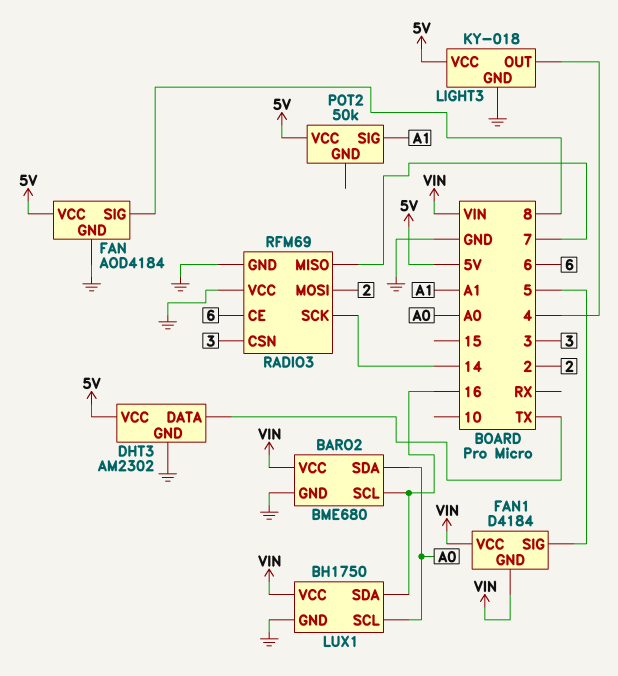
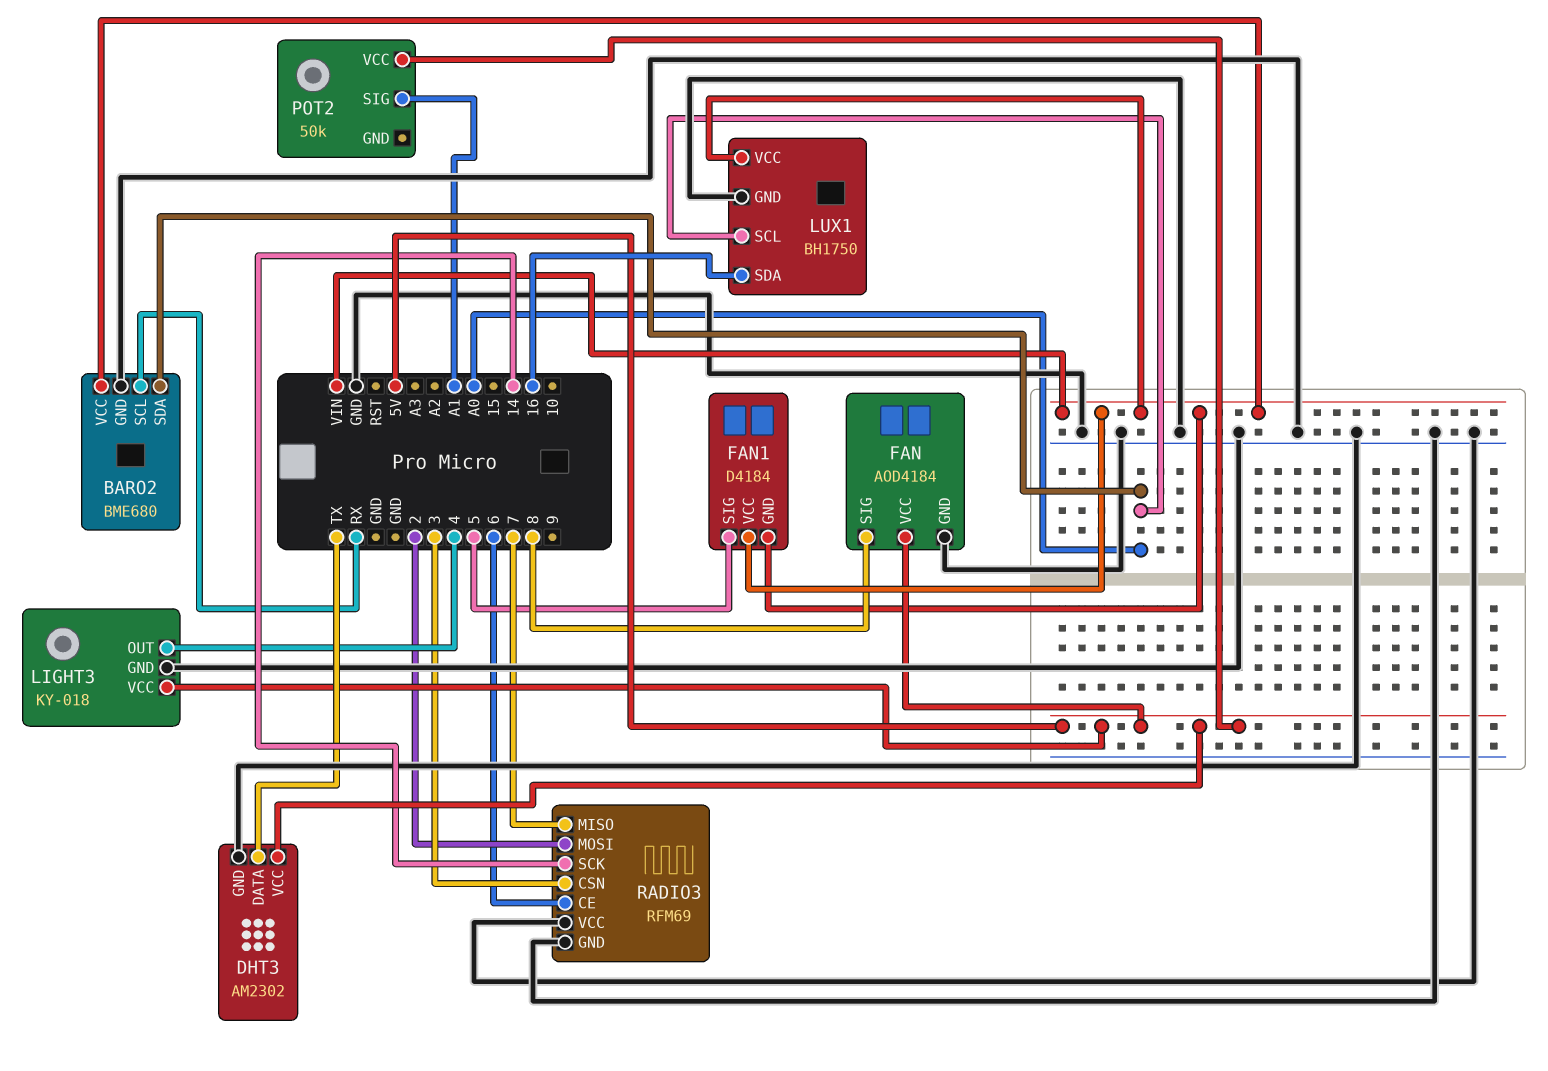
BARO2 pin SCL: 16 -> RX

